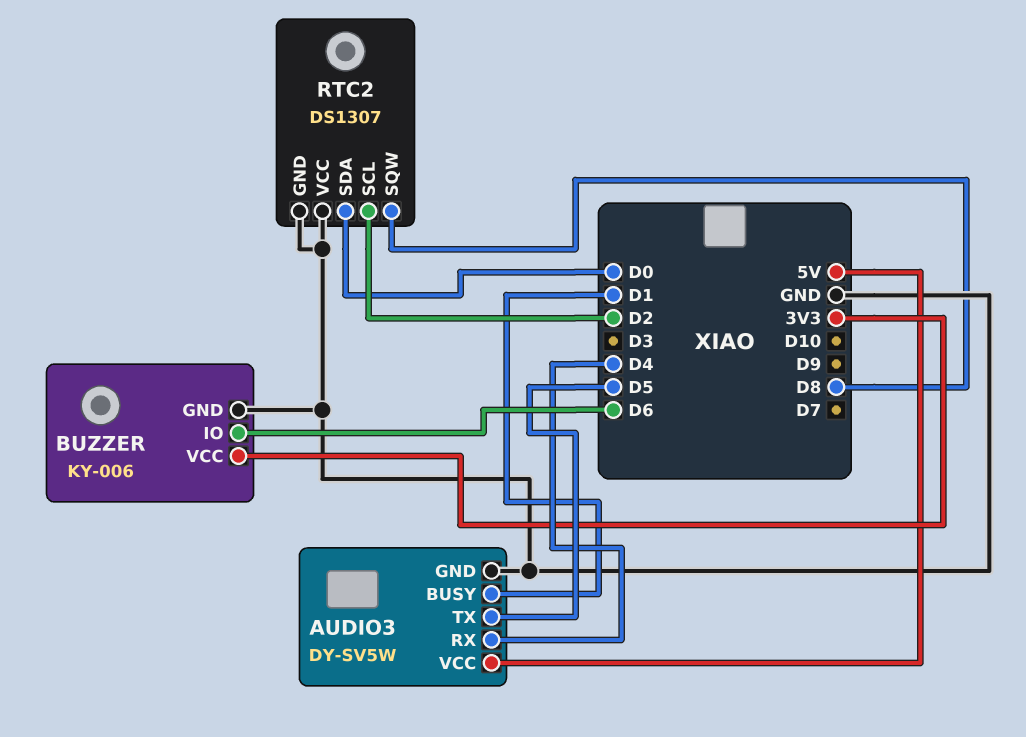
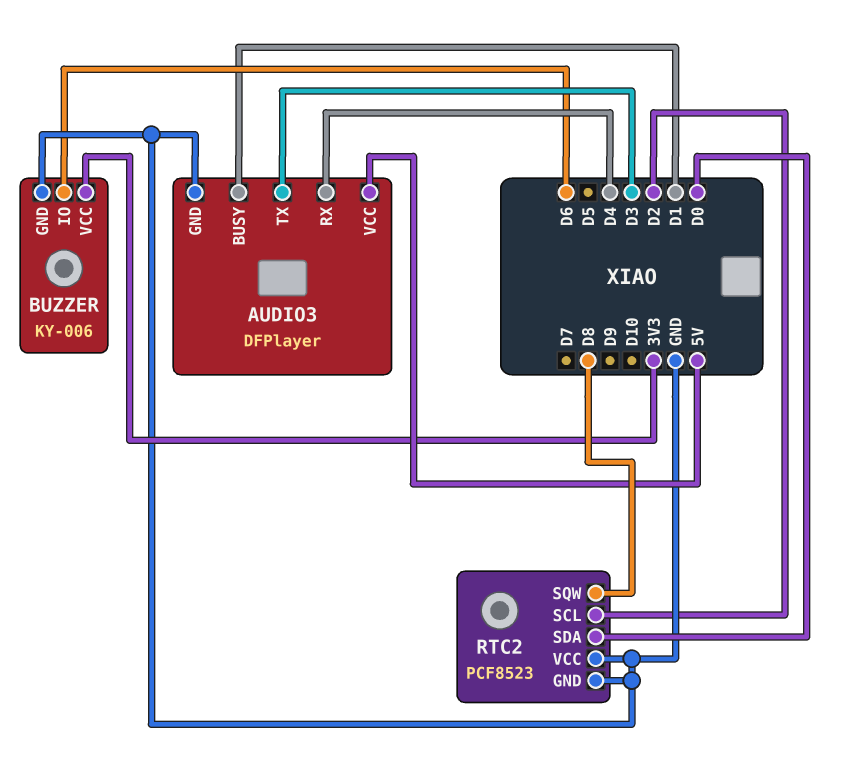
AUDIO3: DY-SV5W -> DFPlayer
AUDIO3 pin TX: D5 -> D3
RTC2: DS1307 -> PCF8523

